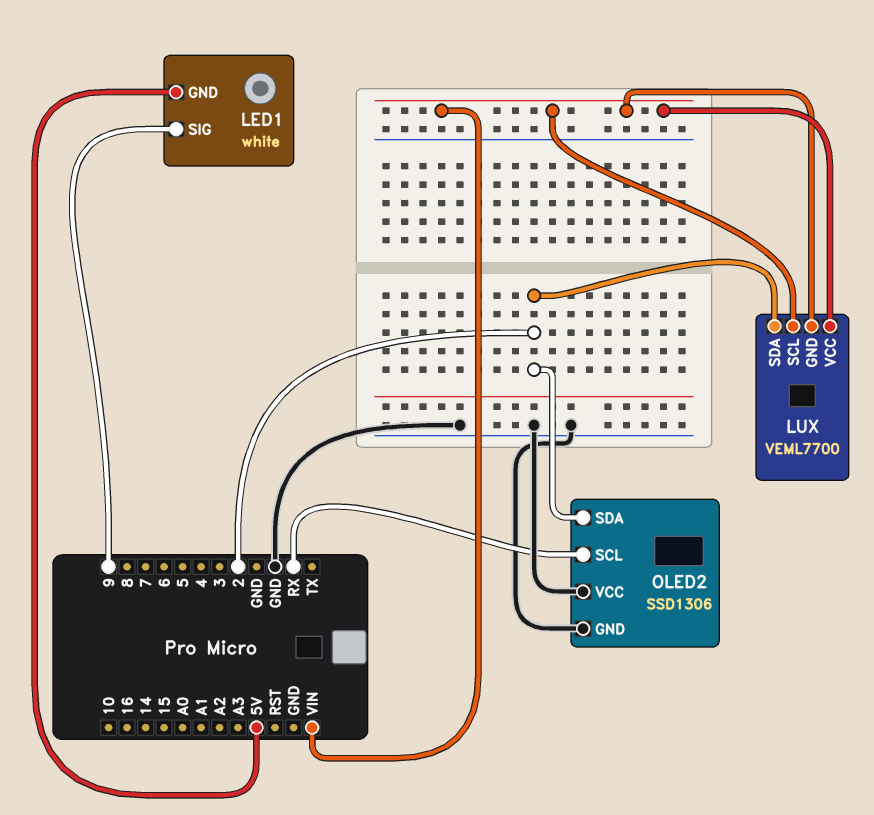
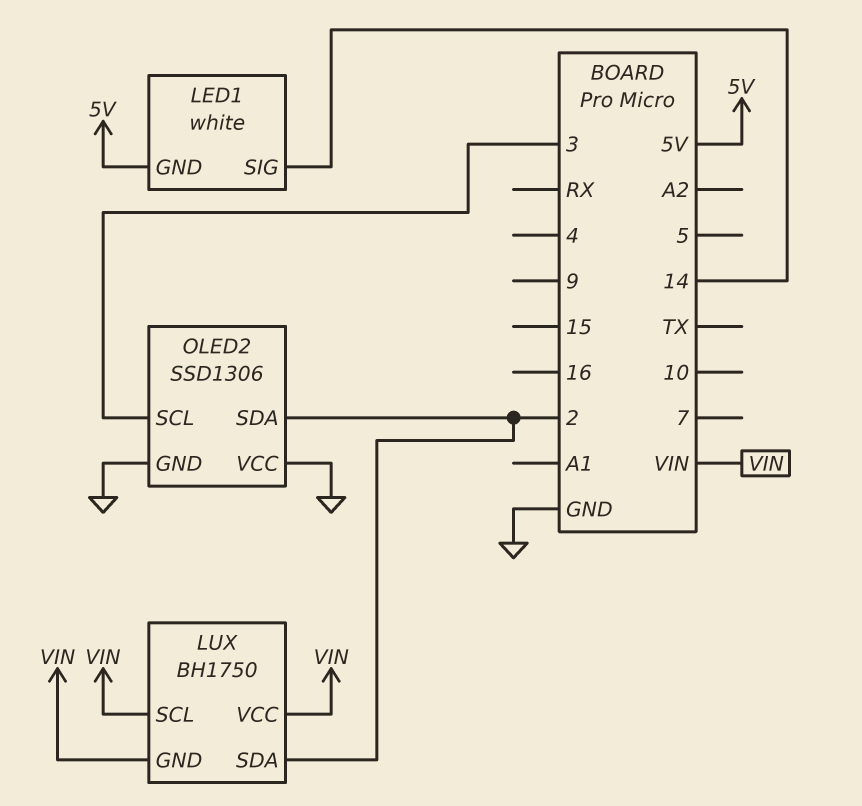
LED1 pin SIG: 9 -> 14
LUX: VEML7700 -> BH1750
OLED2 pin SCL: RX -> 3

